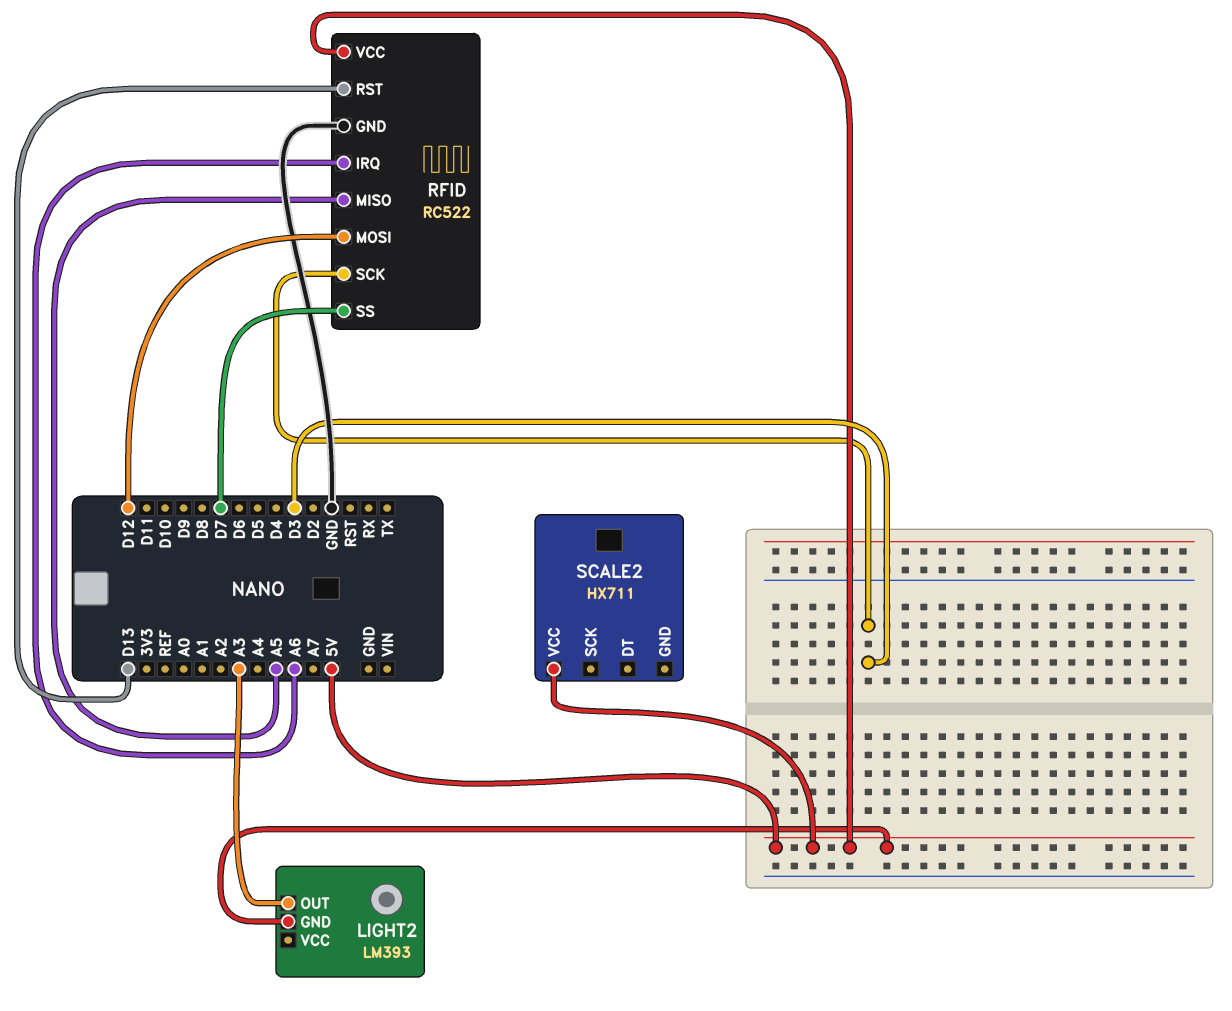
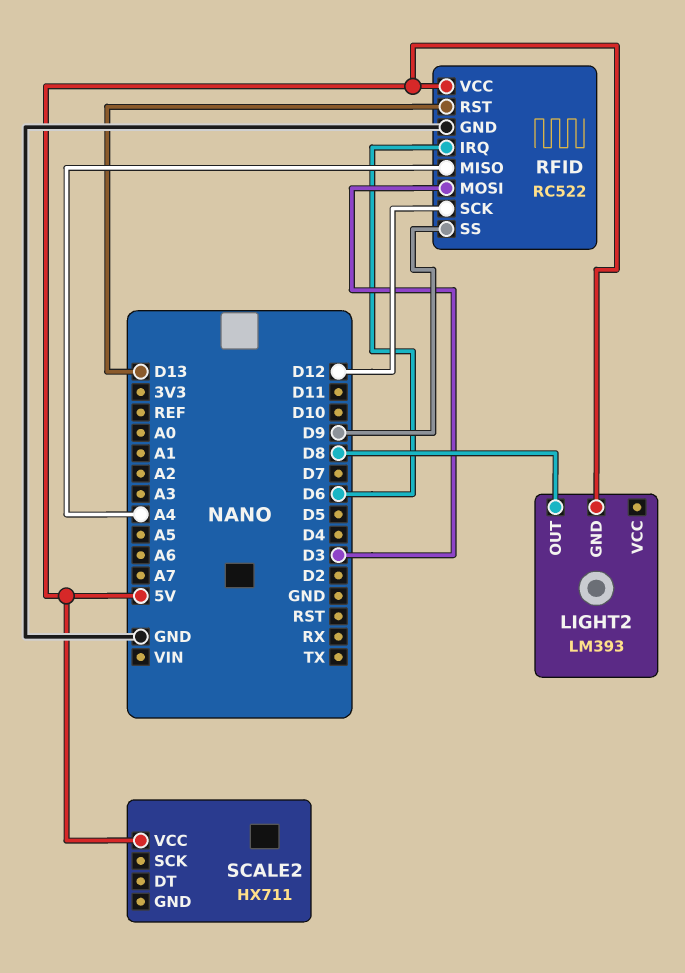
LIGHT2 pin OUT: A3 -> D8
RFID pin IRQ: A6 -> D6
RFID pin MISO: A5 -> A4
RFID pin MOSI: D12 -> D3
RFID pin SCK: D3 -> D12
RFID pin SS: D7 -> D9

